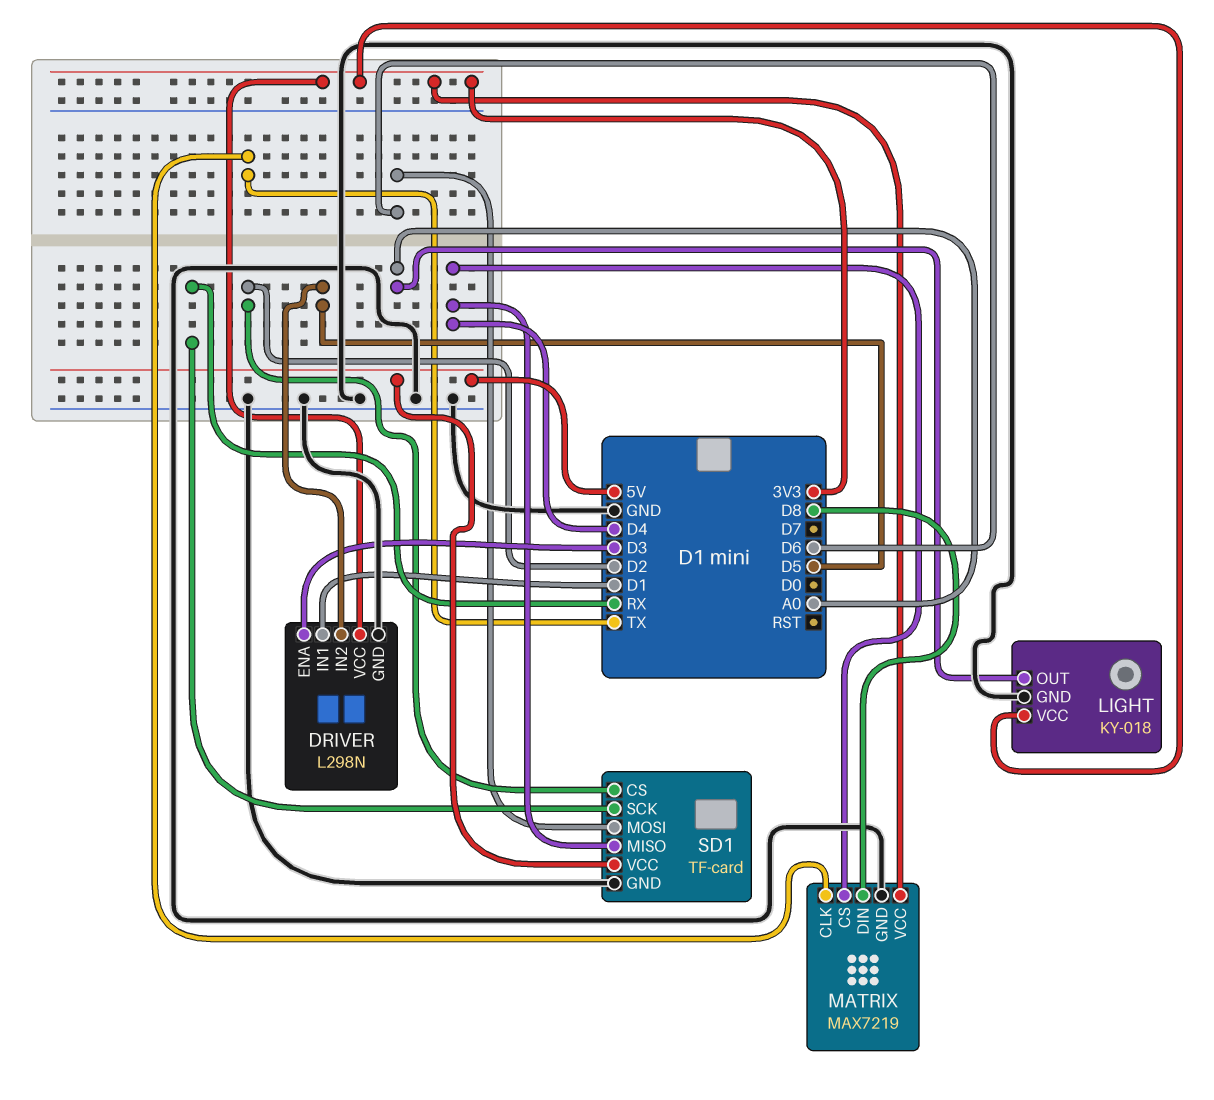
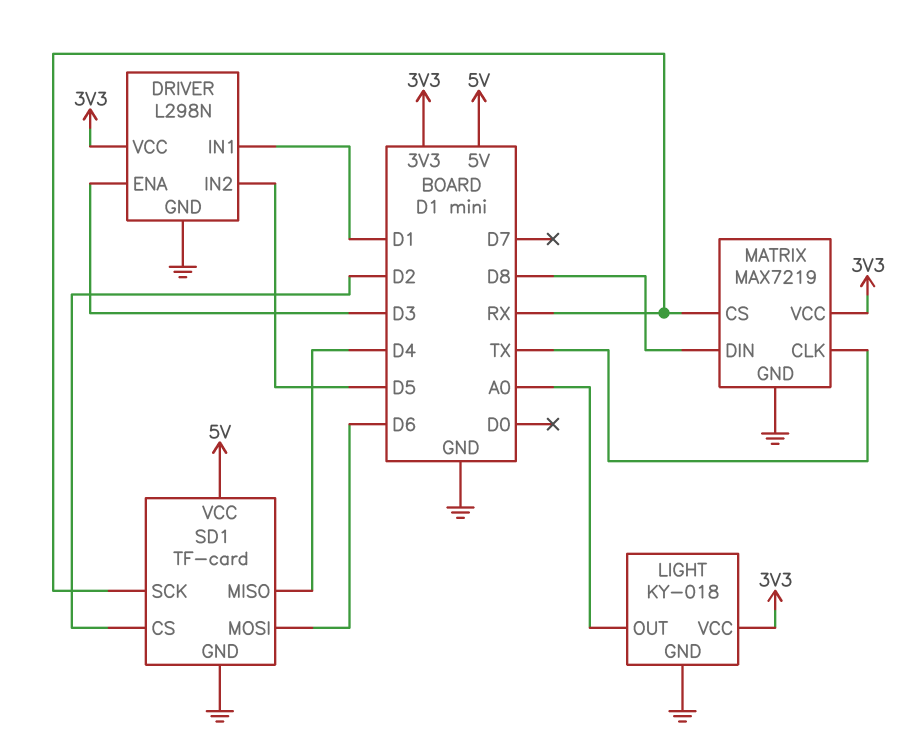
MATRIX pin CS: D4 -> RX

